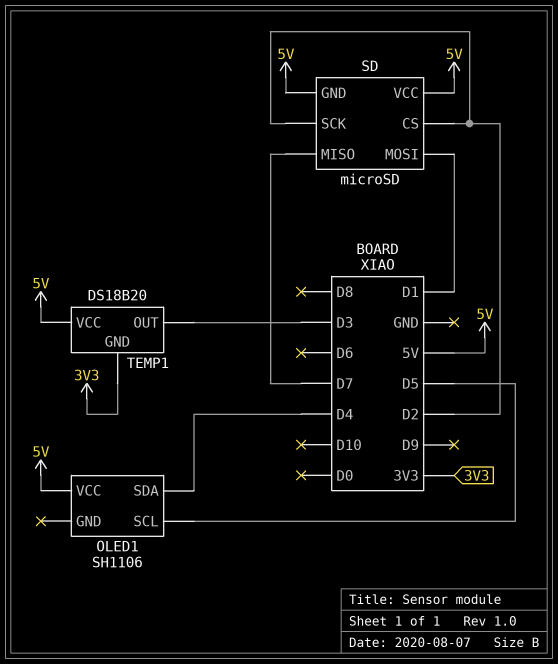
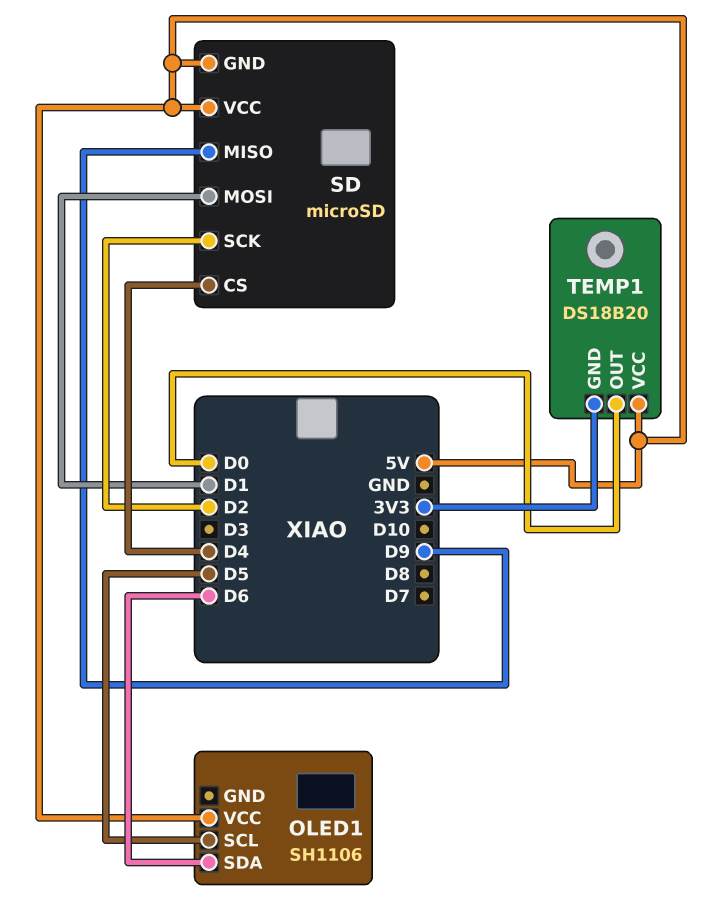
OLED1 pin SDA: D4 -> D6
SD pin CS: D2 -> D4
SD pin MISO: D7 -> D9
TEMP1 pin OUT: D3 -> D0

